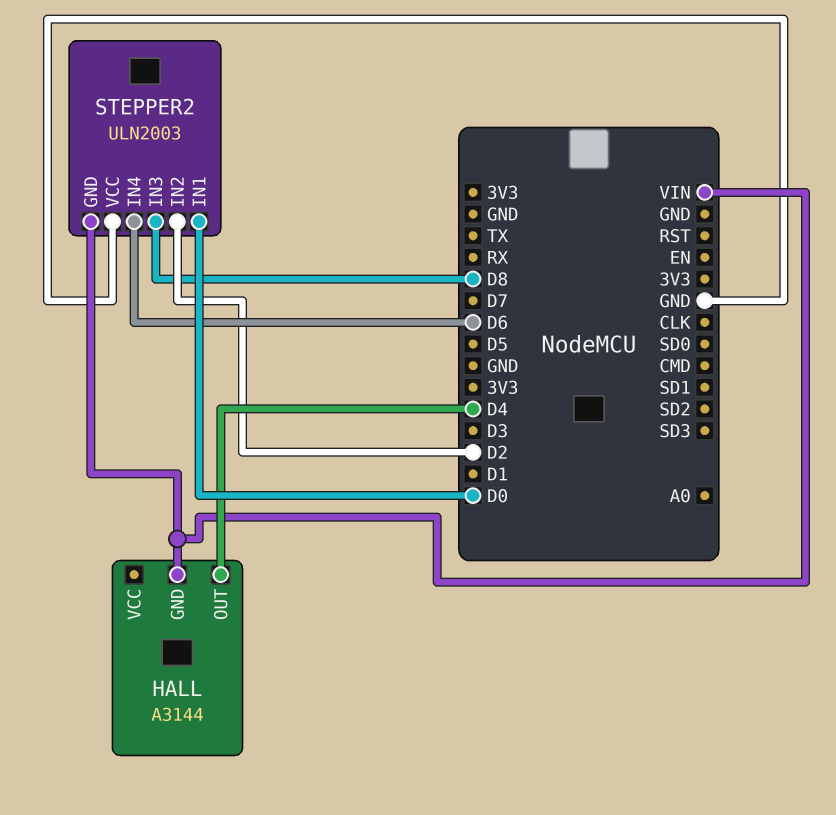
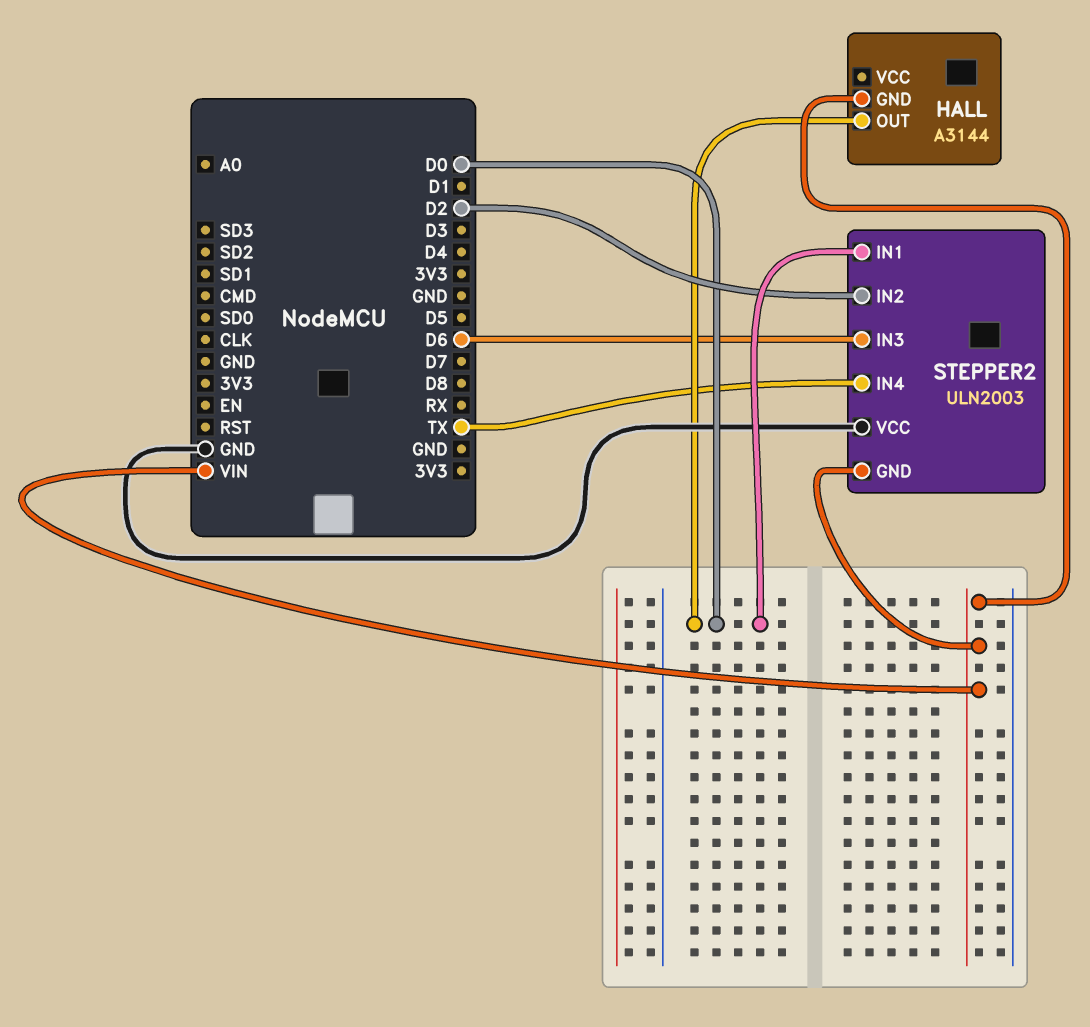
HALL pin OUT: D4 -> D0
STEPPER2 pin IN3: D8 -> D6
STEPPER2 pin IN4: D6 -> TX

